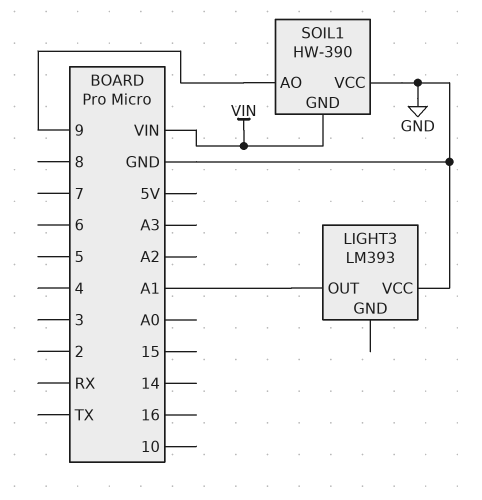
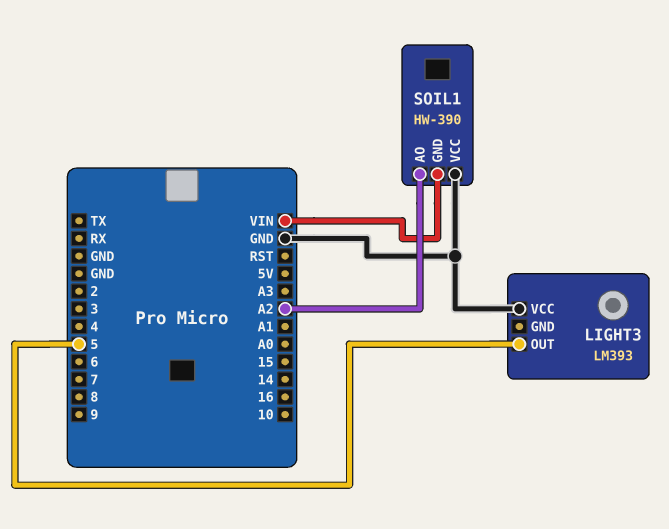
LIGHT3 pin OUT: A1 -> 5
SOIL1 pin AO: 9 -> A2

